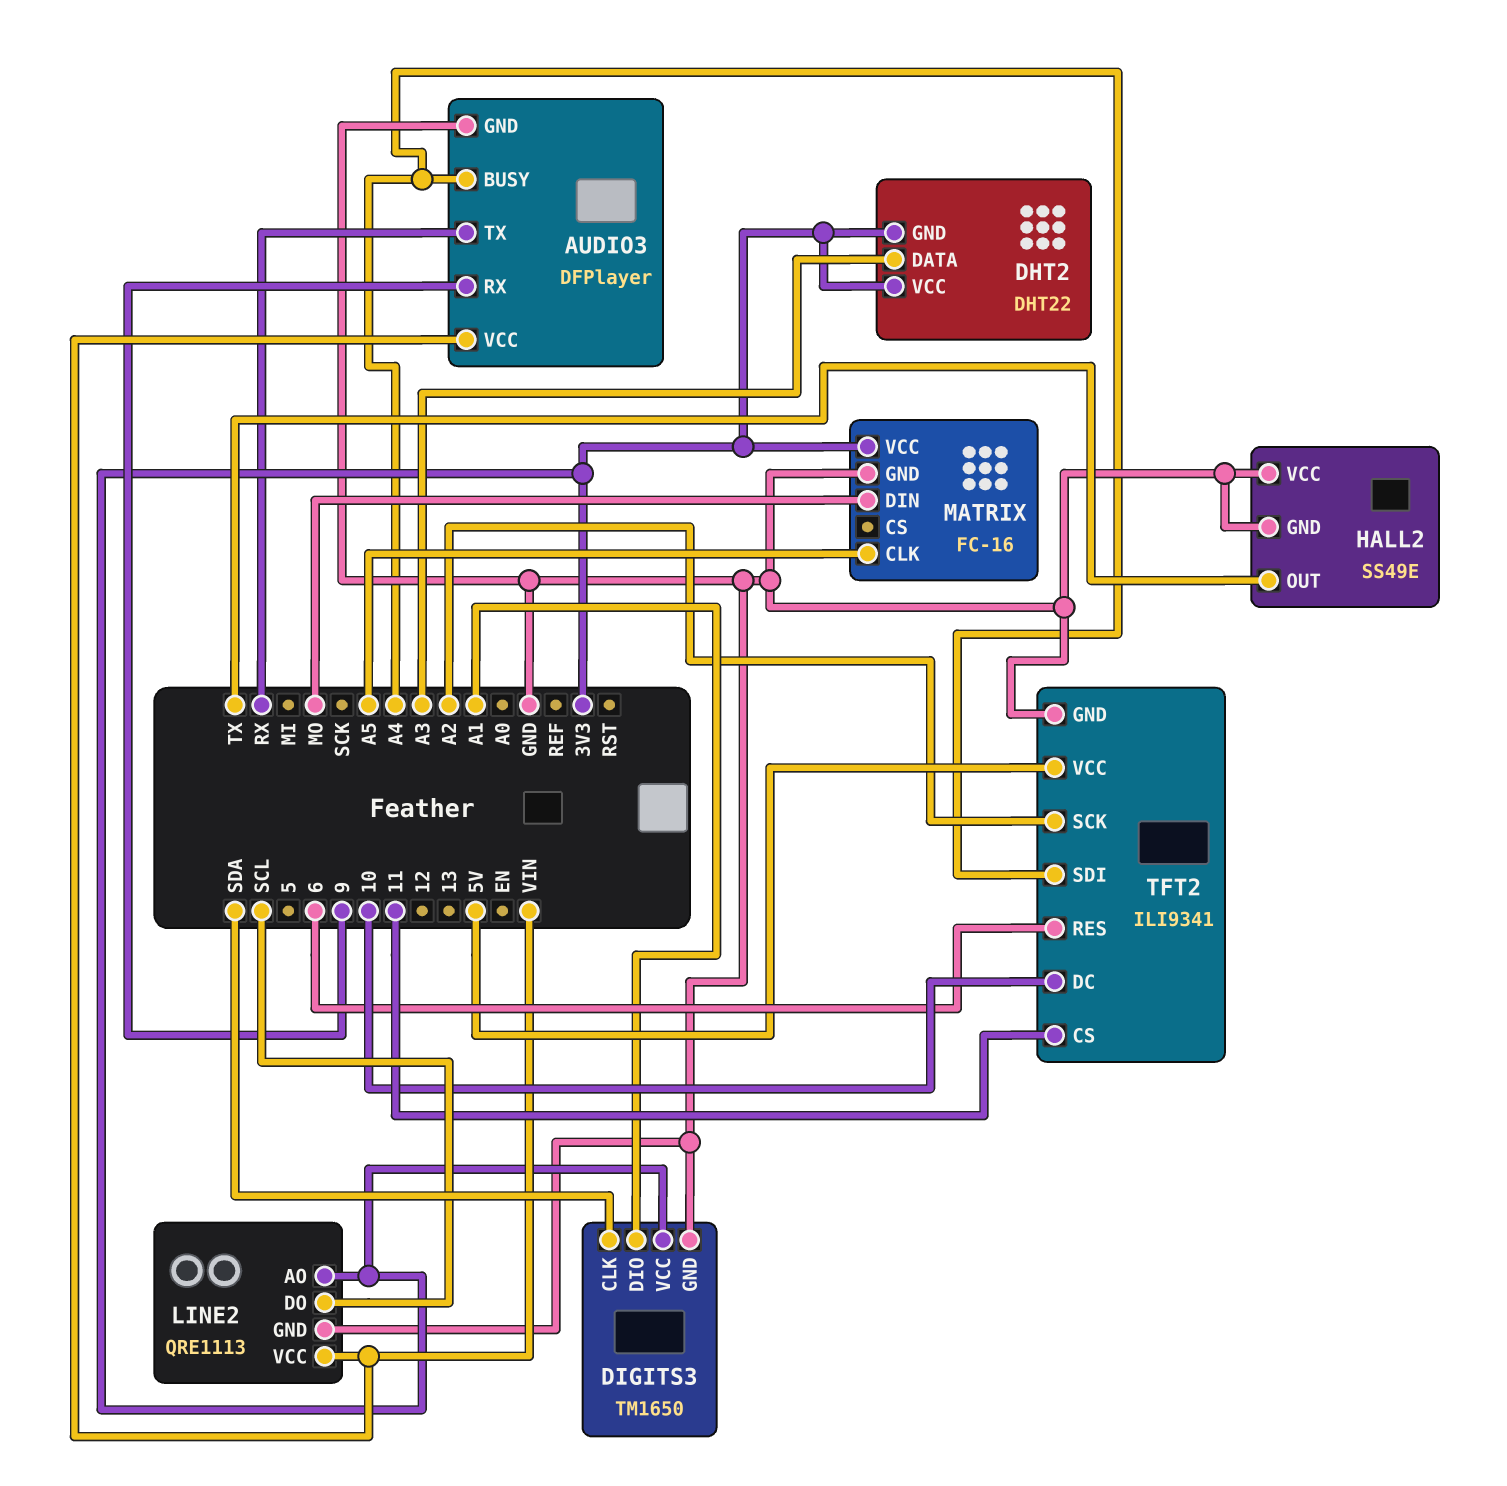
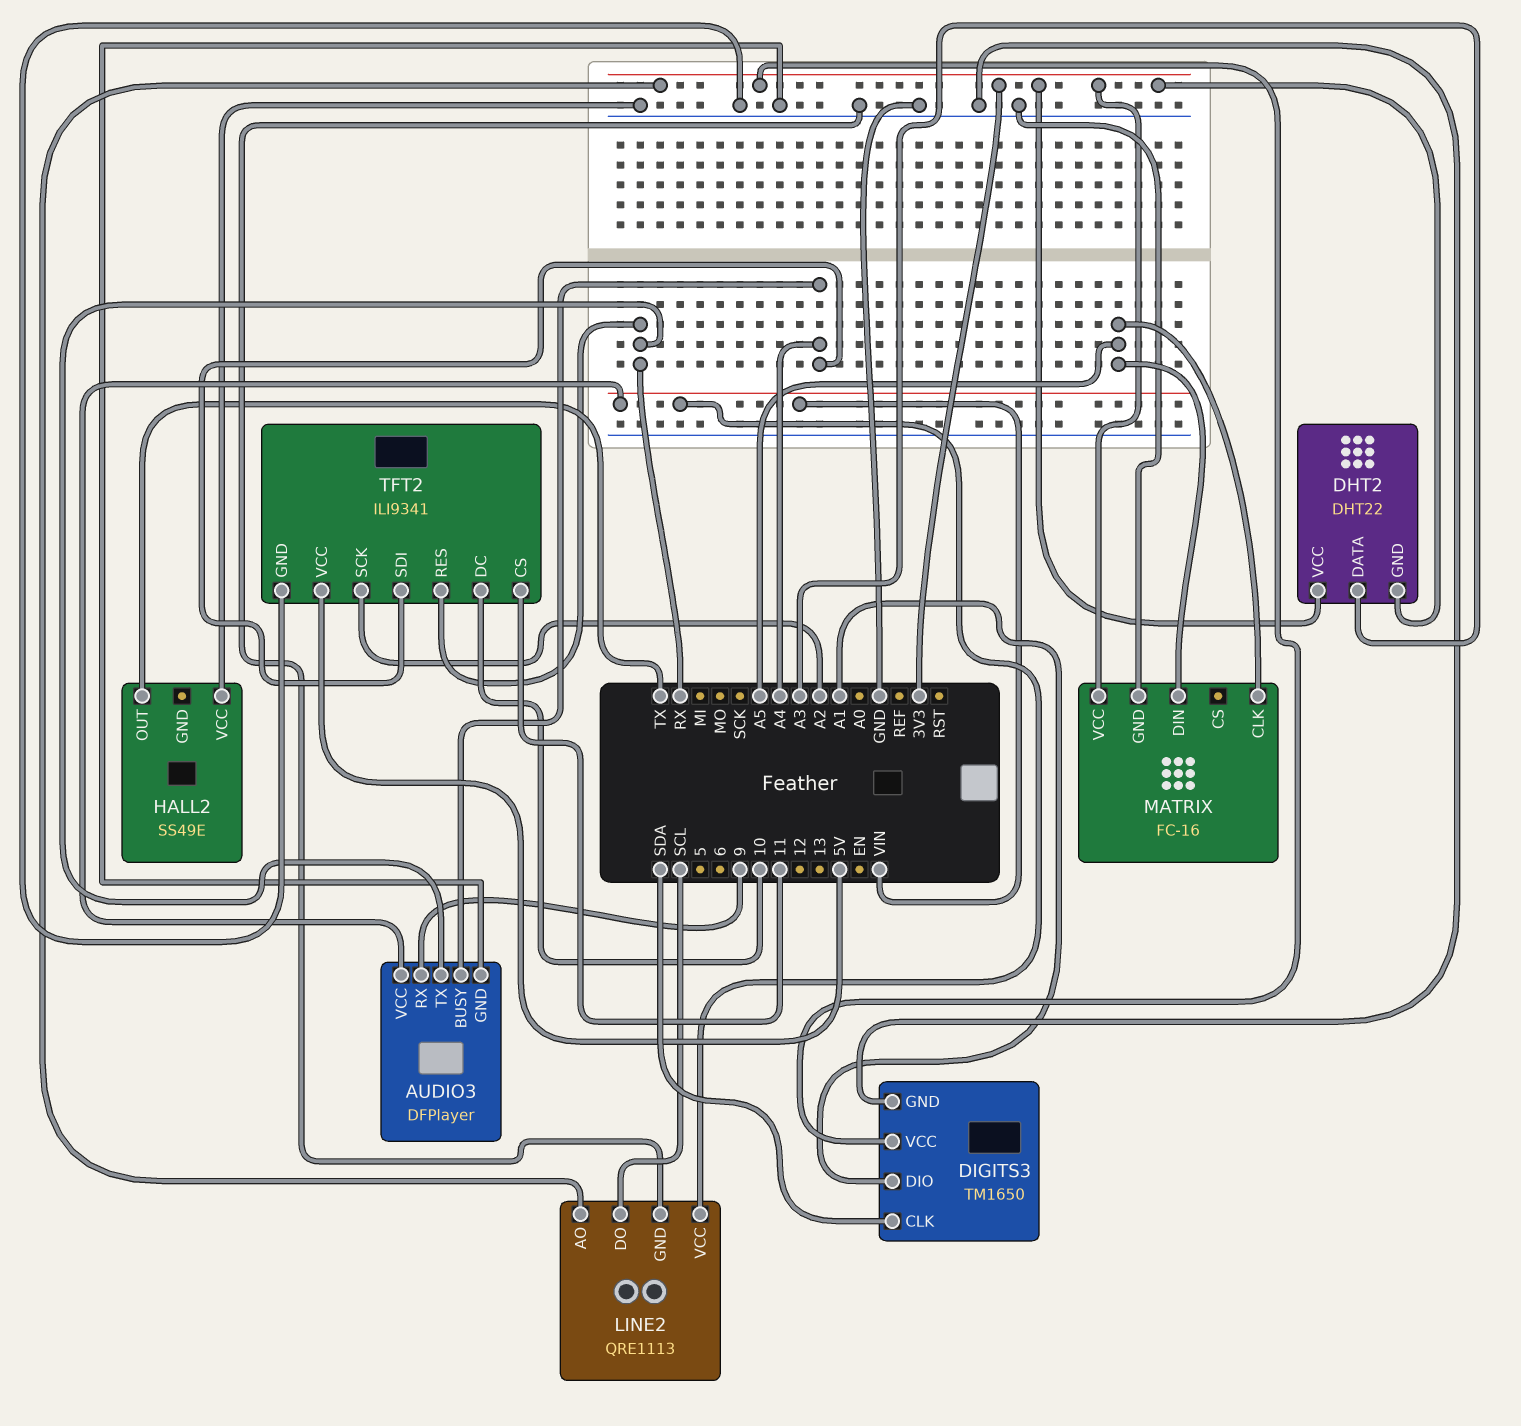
HALL2 pin GND: GND -> none
MATRIX pin DIN: MO -> A5
TFT2 pin RES: 6 -> RX

